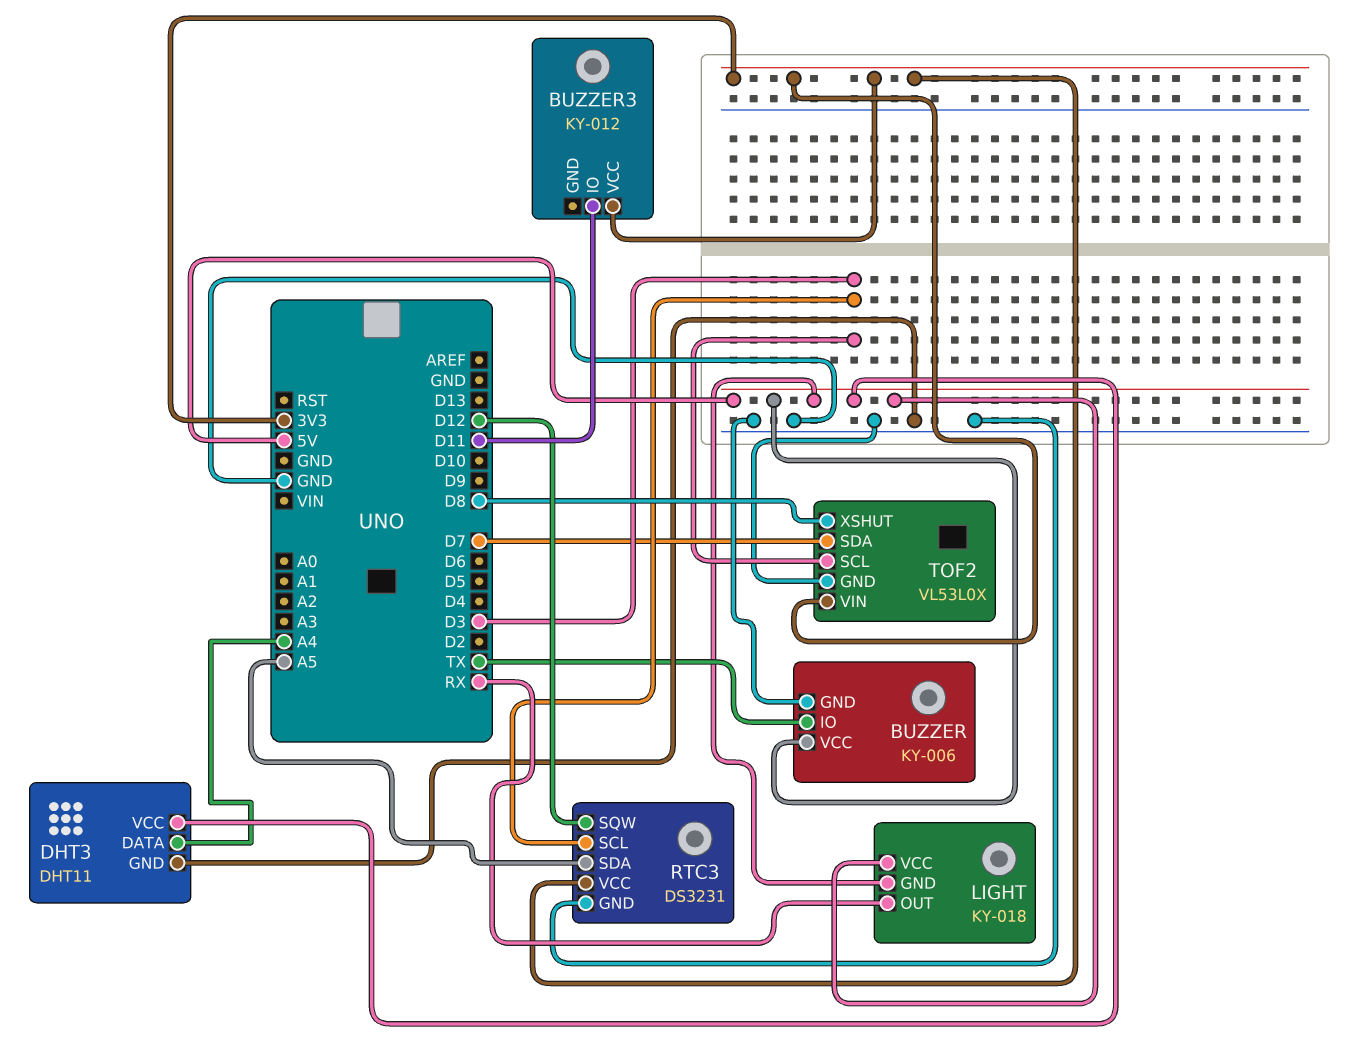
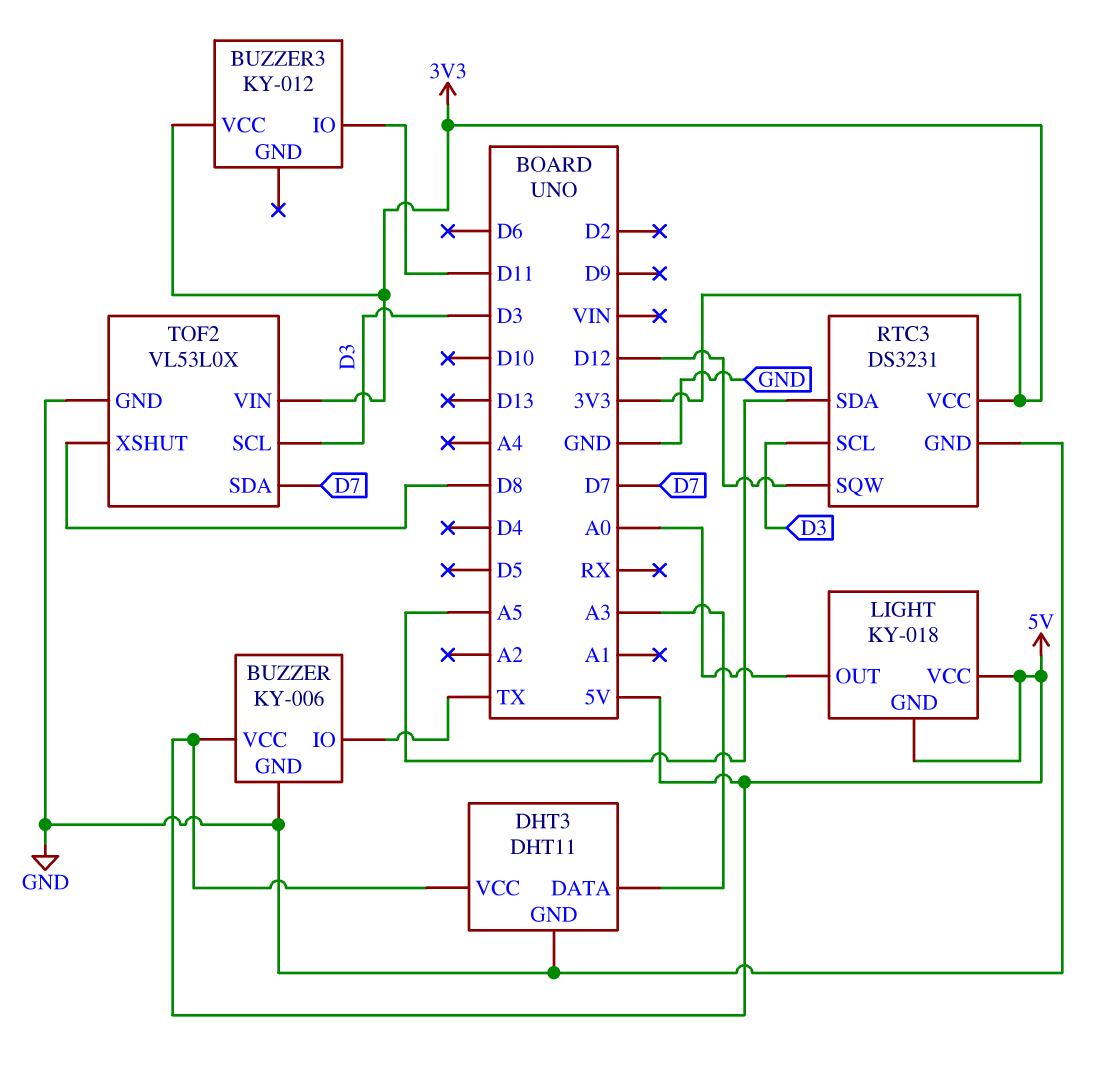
DHT3 pin DATA: A4 -> A3
LIGHT pin OUT: RX -> A0

